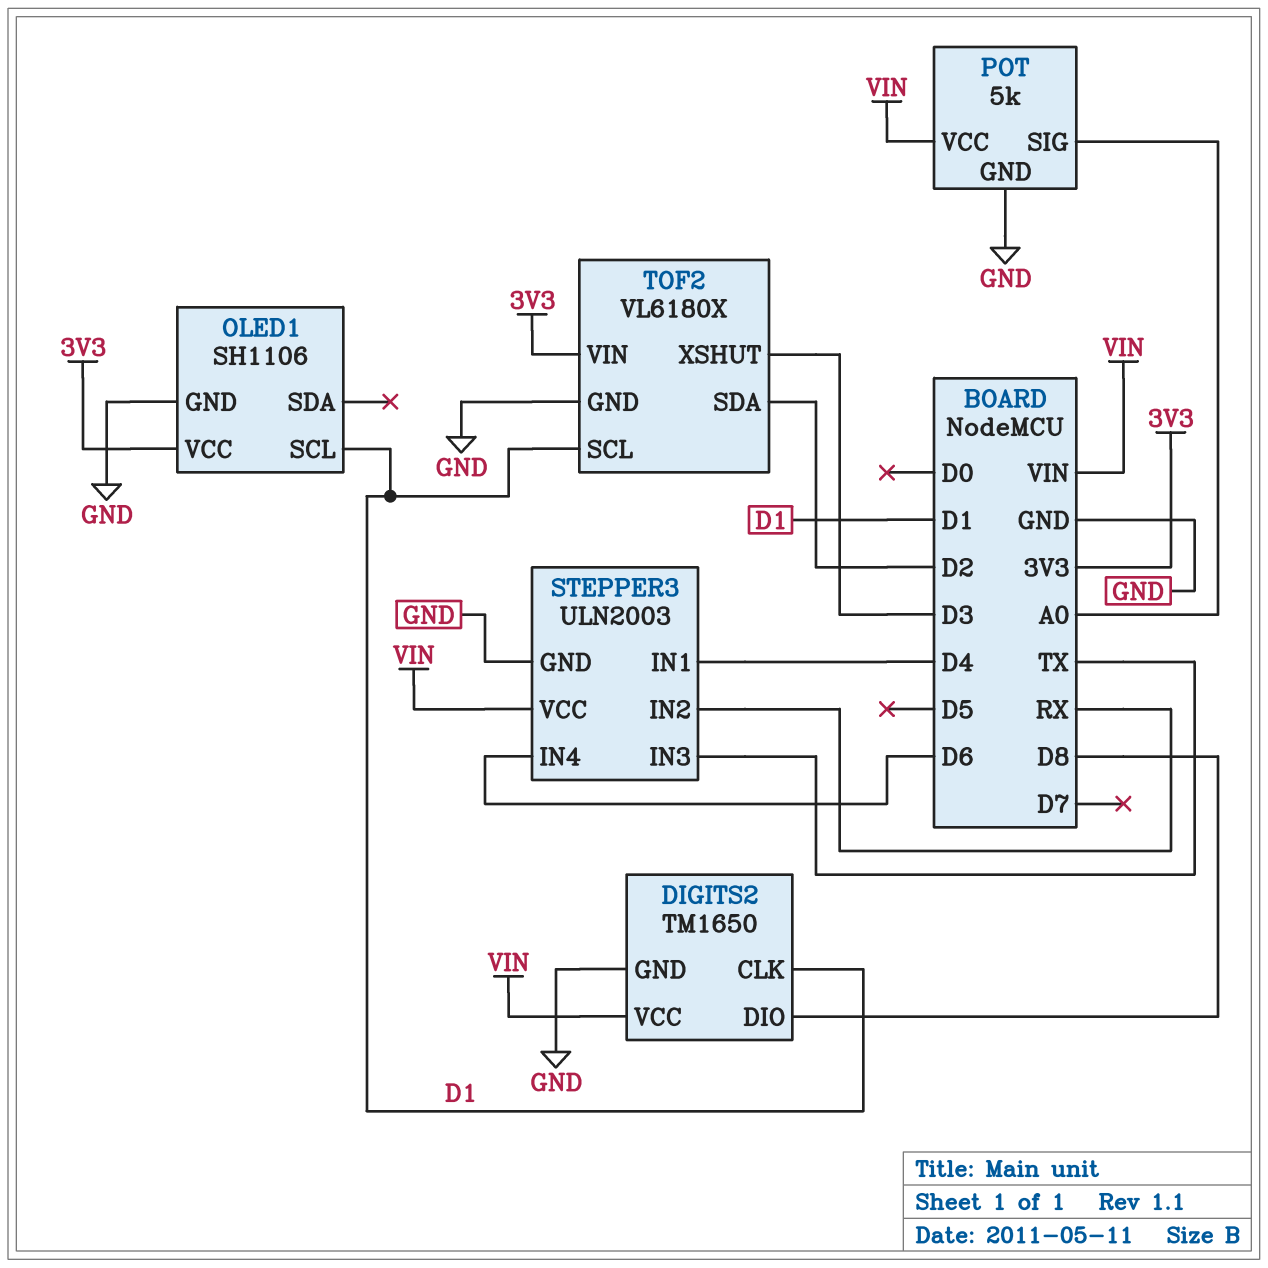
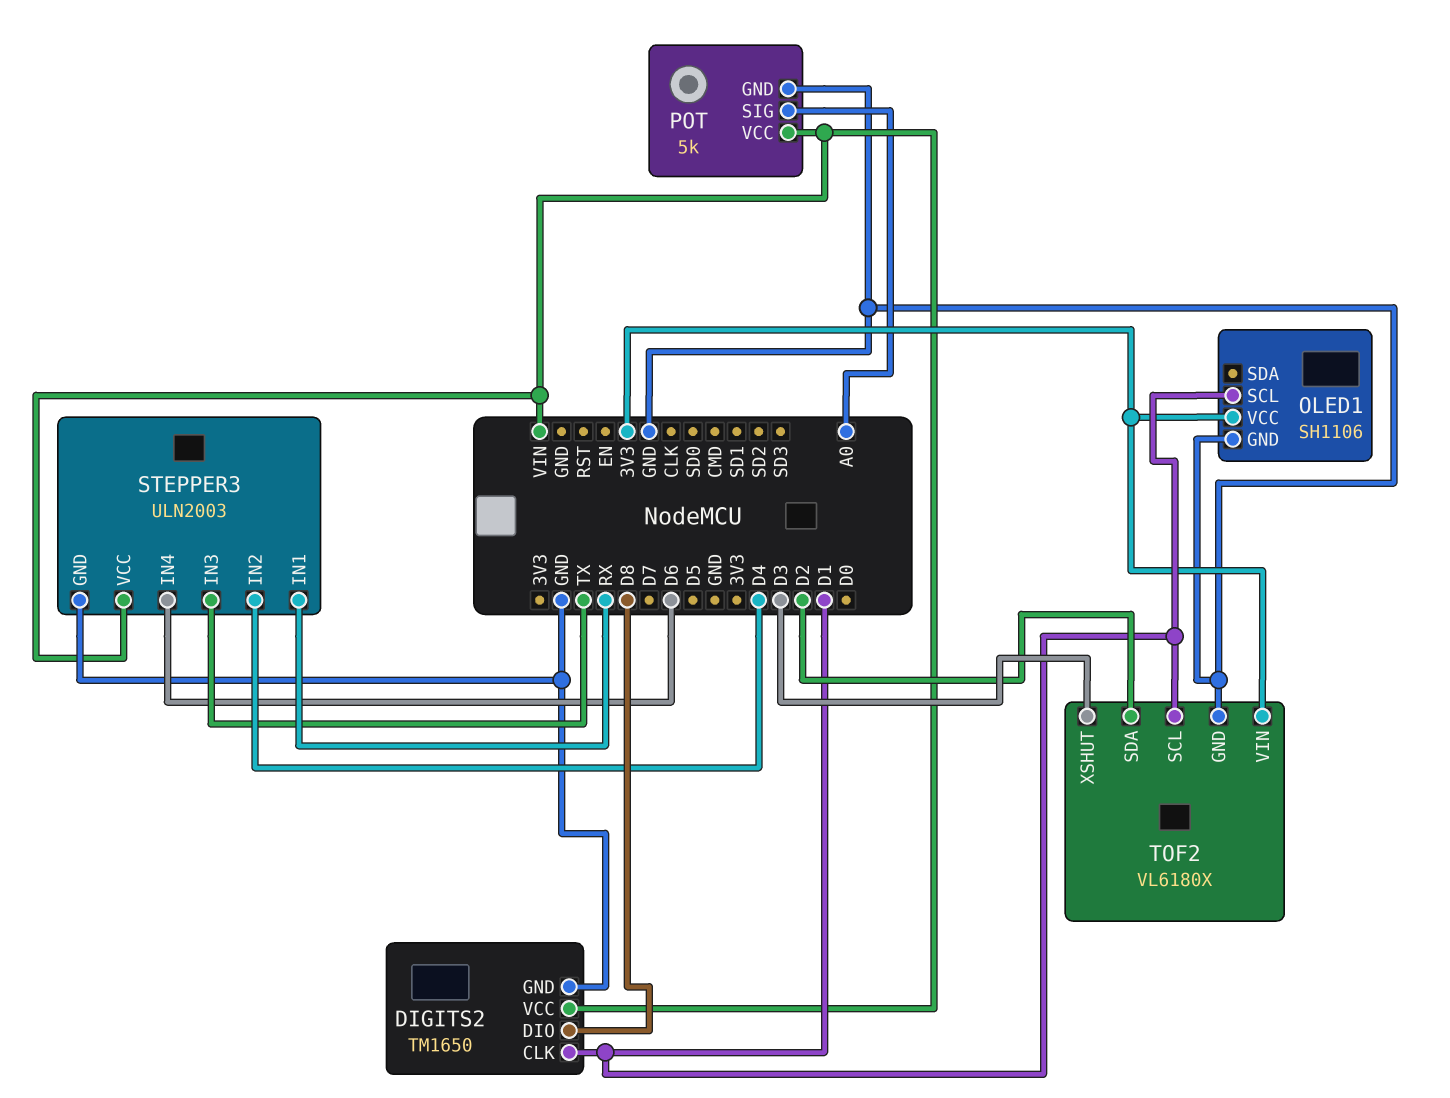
STEPPER3 pin IN1: D4 -> RX
STEPPER3 pin IN2: RX -> D4

